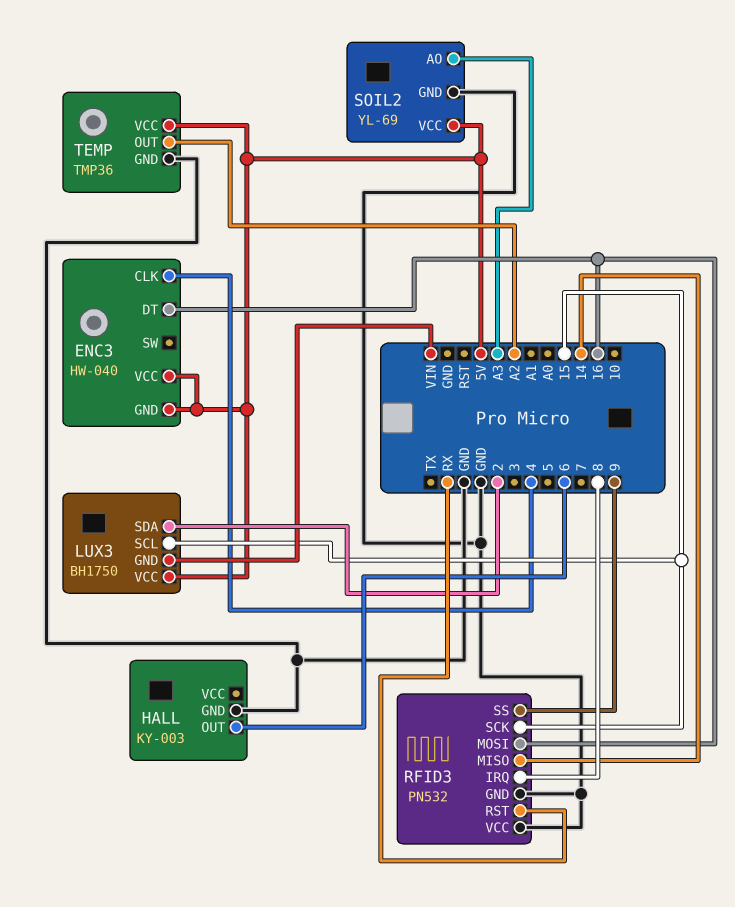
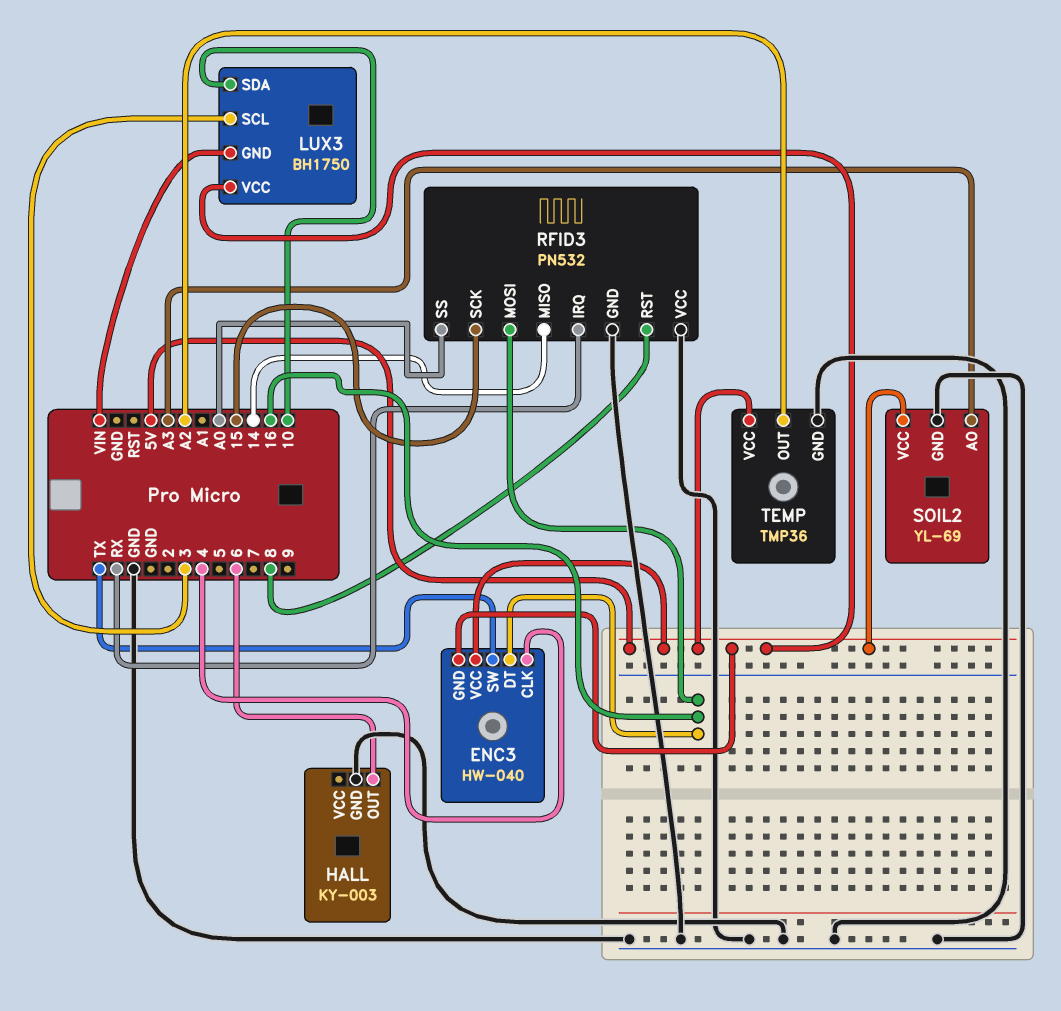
ENC3 pin SW: none -> TX
LUX3 pin SCL: 15 -> 3
LUX3 pin SDA: 2 -> 10
RFID3 pin IRQ: 8 -> RX
RFID3 pin RST: RX -> 8
RFID3 pin SS: 9 -> A0

